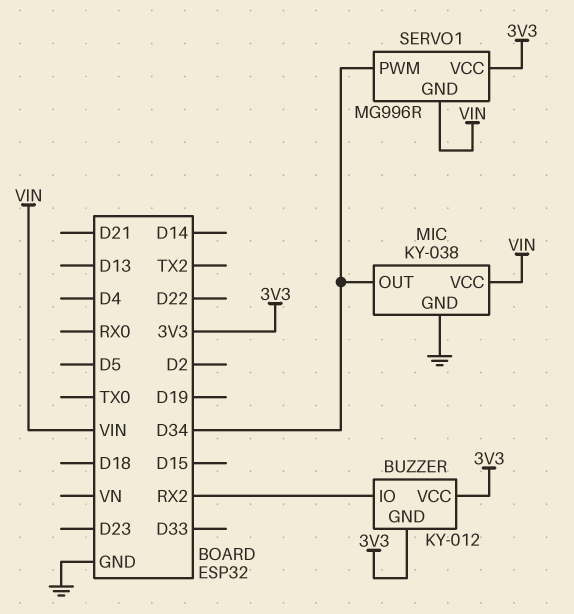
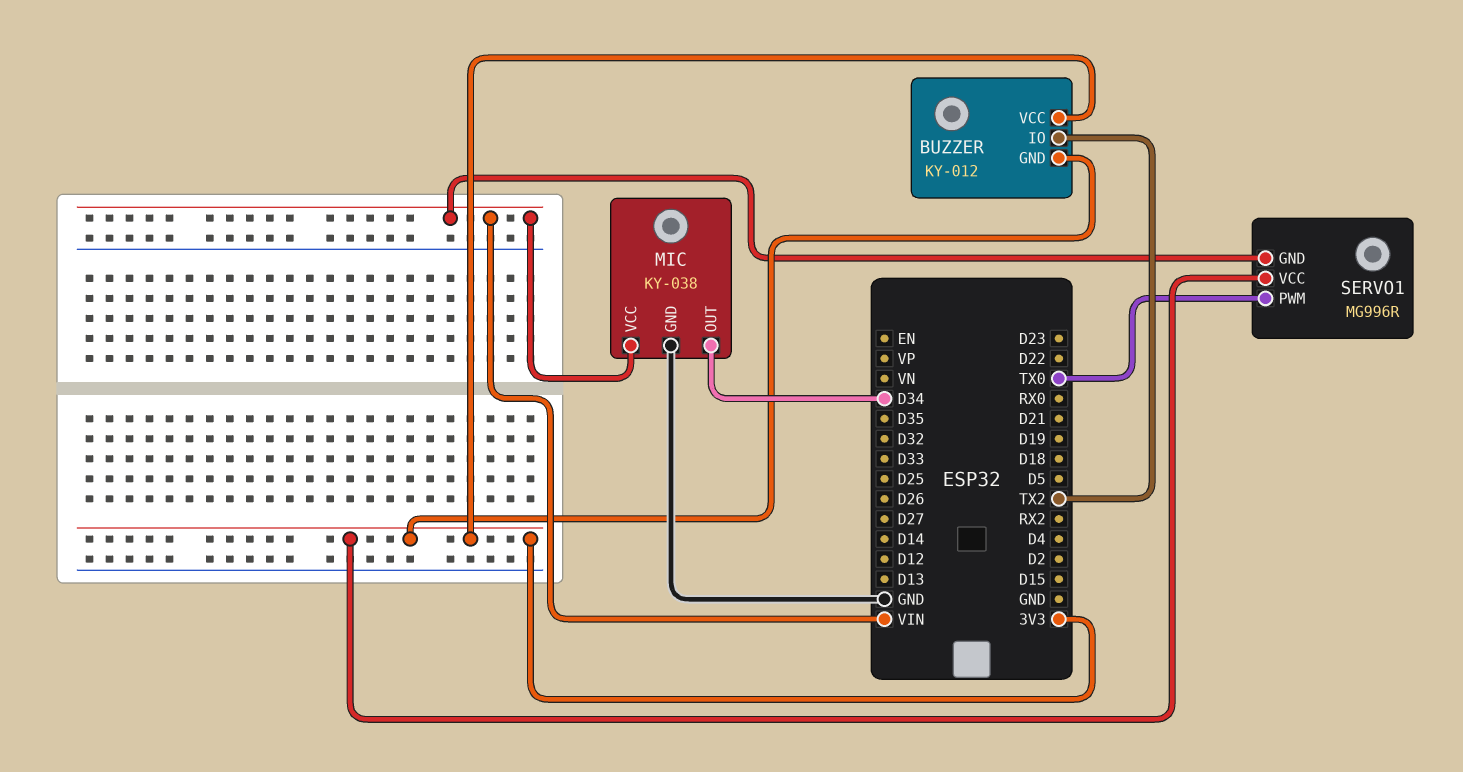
BUZZER pin IO: RX2 -> TX2
SERVO1 pin PWM: D34 -> TX0

